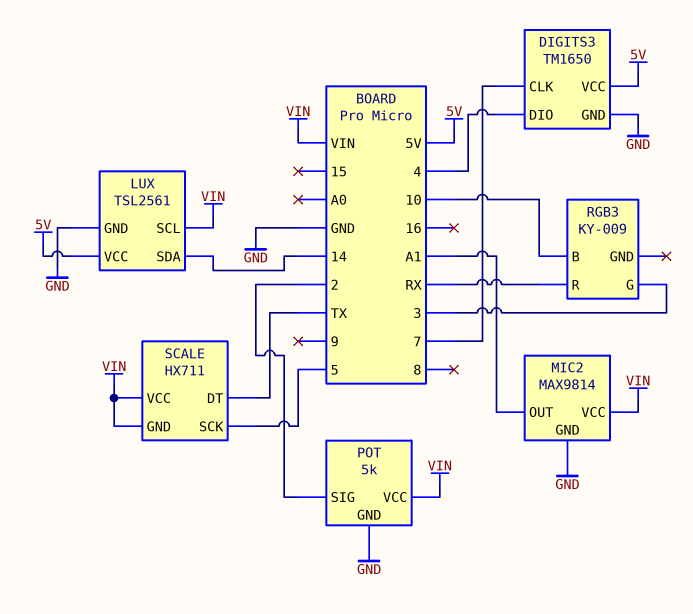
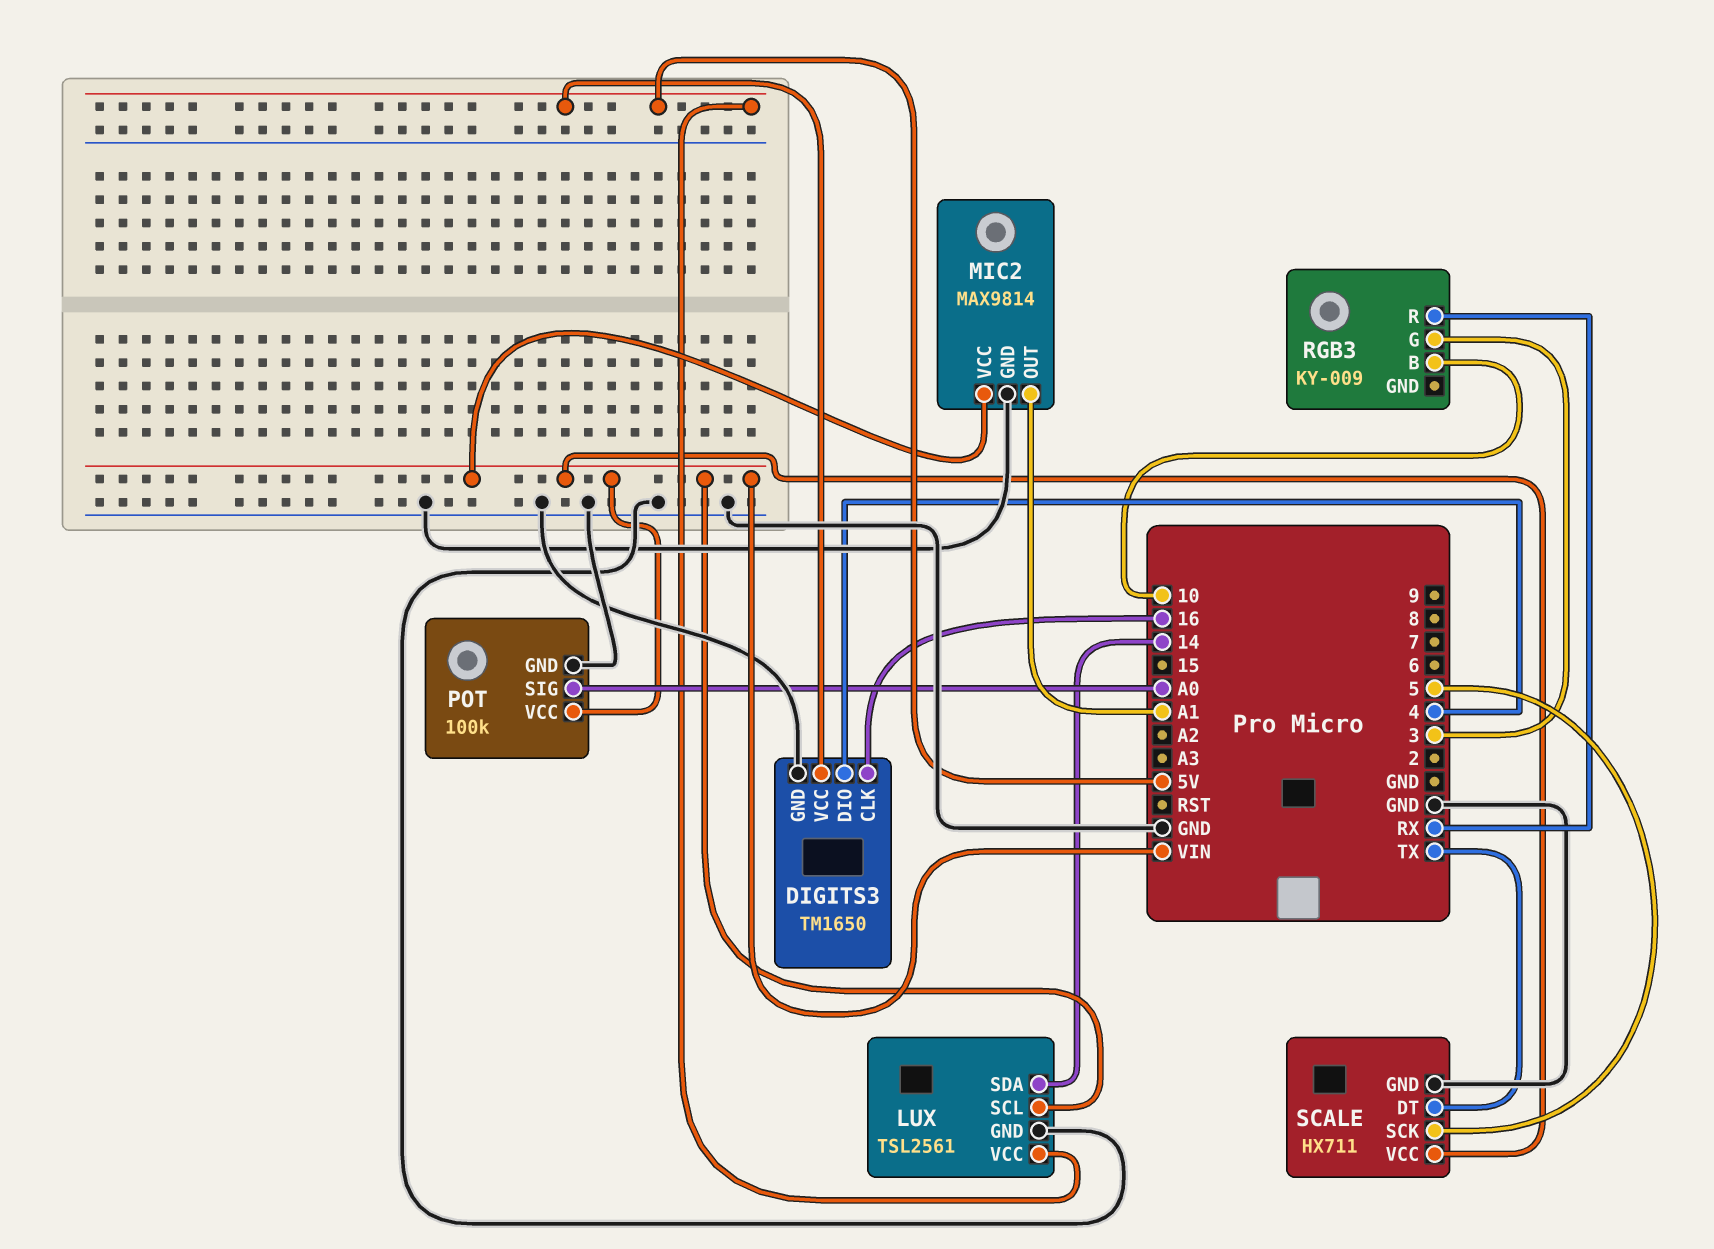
DIGITS3 pin CLK: 7 -> 16
POT: 5k -> 100k
POT pin SIG: 2 -> A0
SCALE pin GND: VIN -> GND

